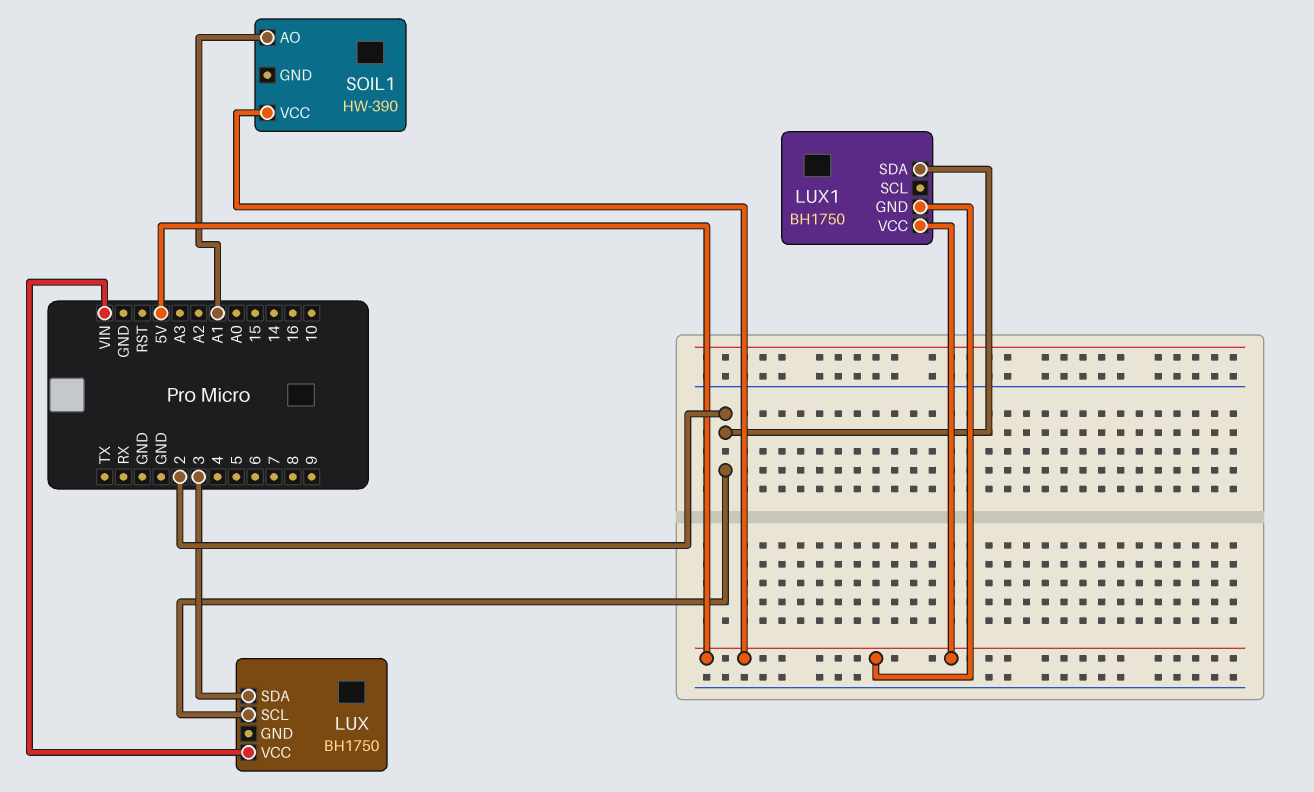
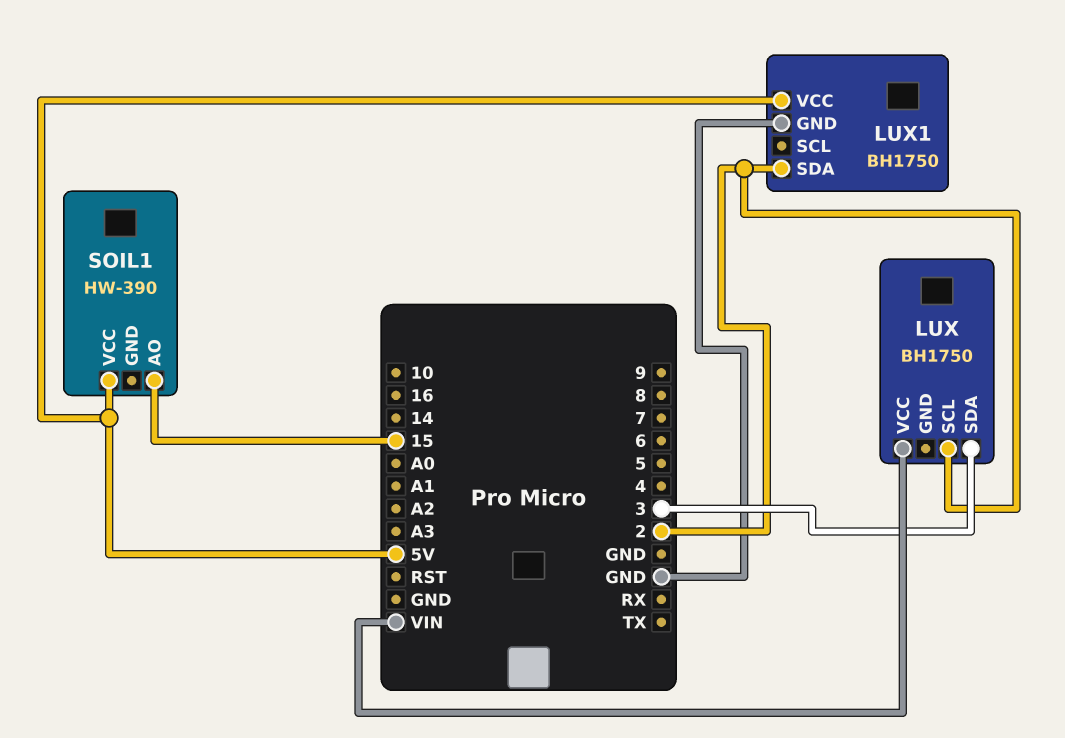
LUX1 pin GND: 5V -> GND
SOIL1 pin AO: A1 -> 15

